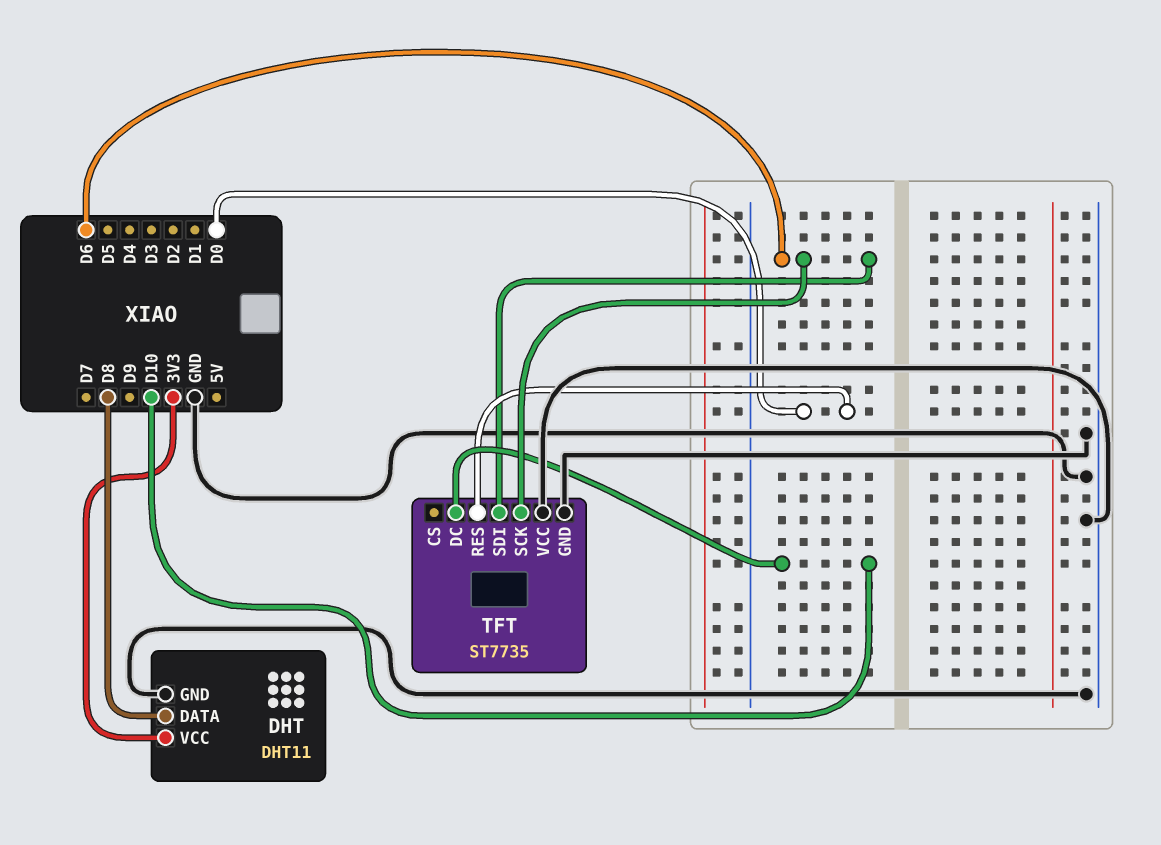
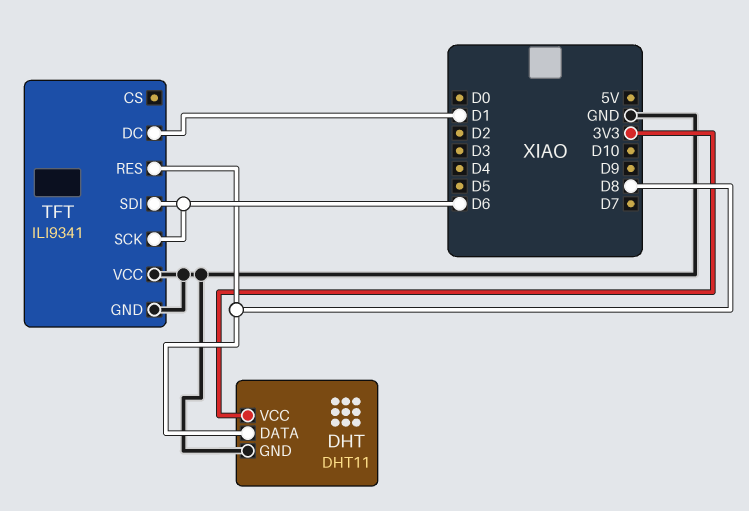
TFT: ST7735 -> ILI9341
TFT pin DC: D10 -> D1
TFT pin RES: D0 -> D8

